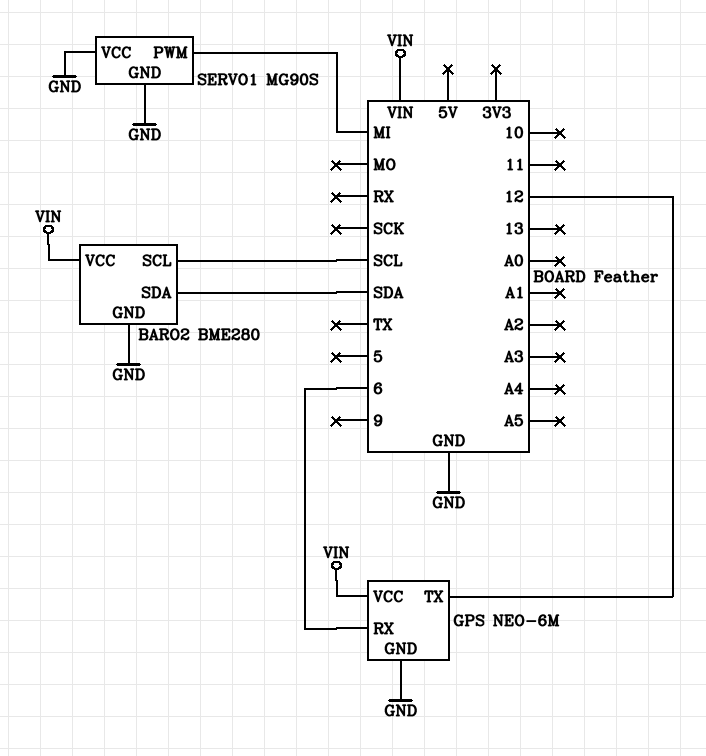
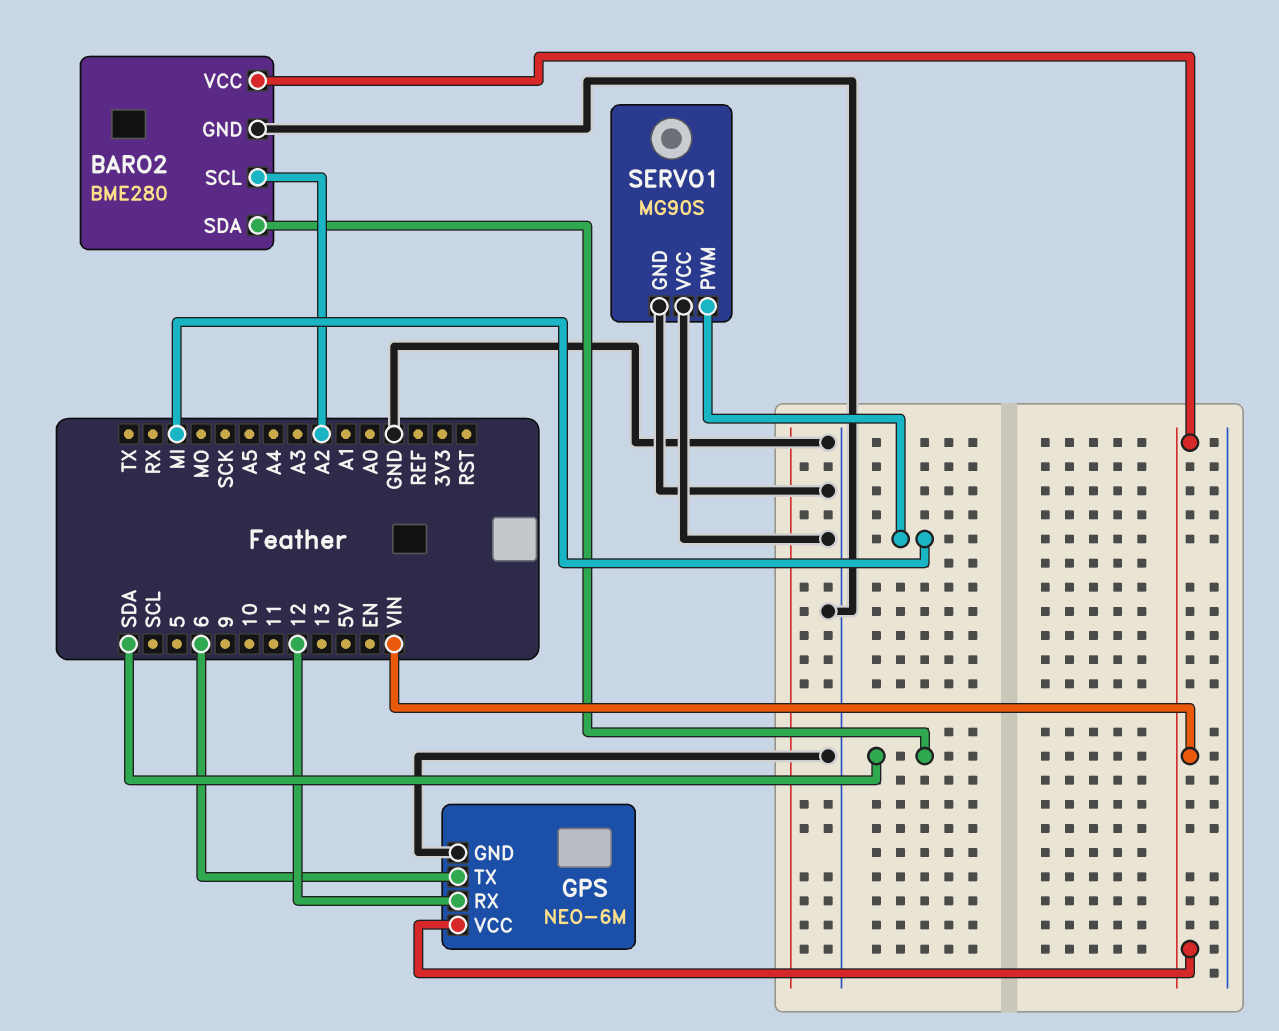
BARO2 pin SCL: SCL -> A2
GPS pin RX: 6 -> 12
GPS pin TX: 12 -> 6

